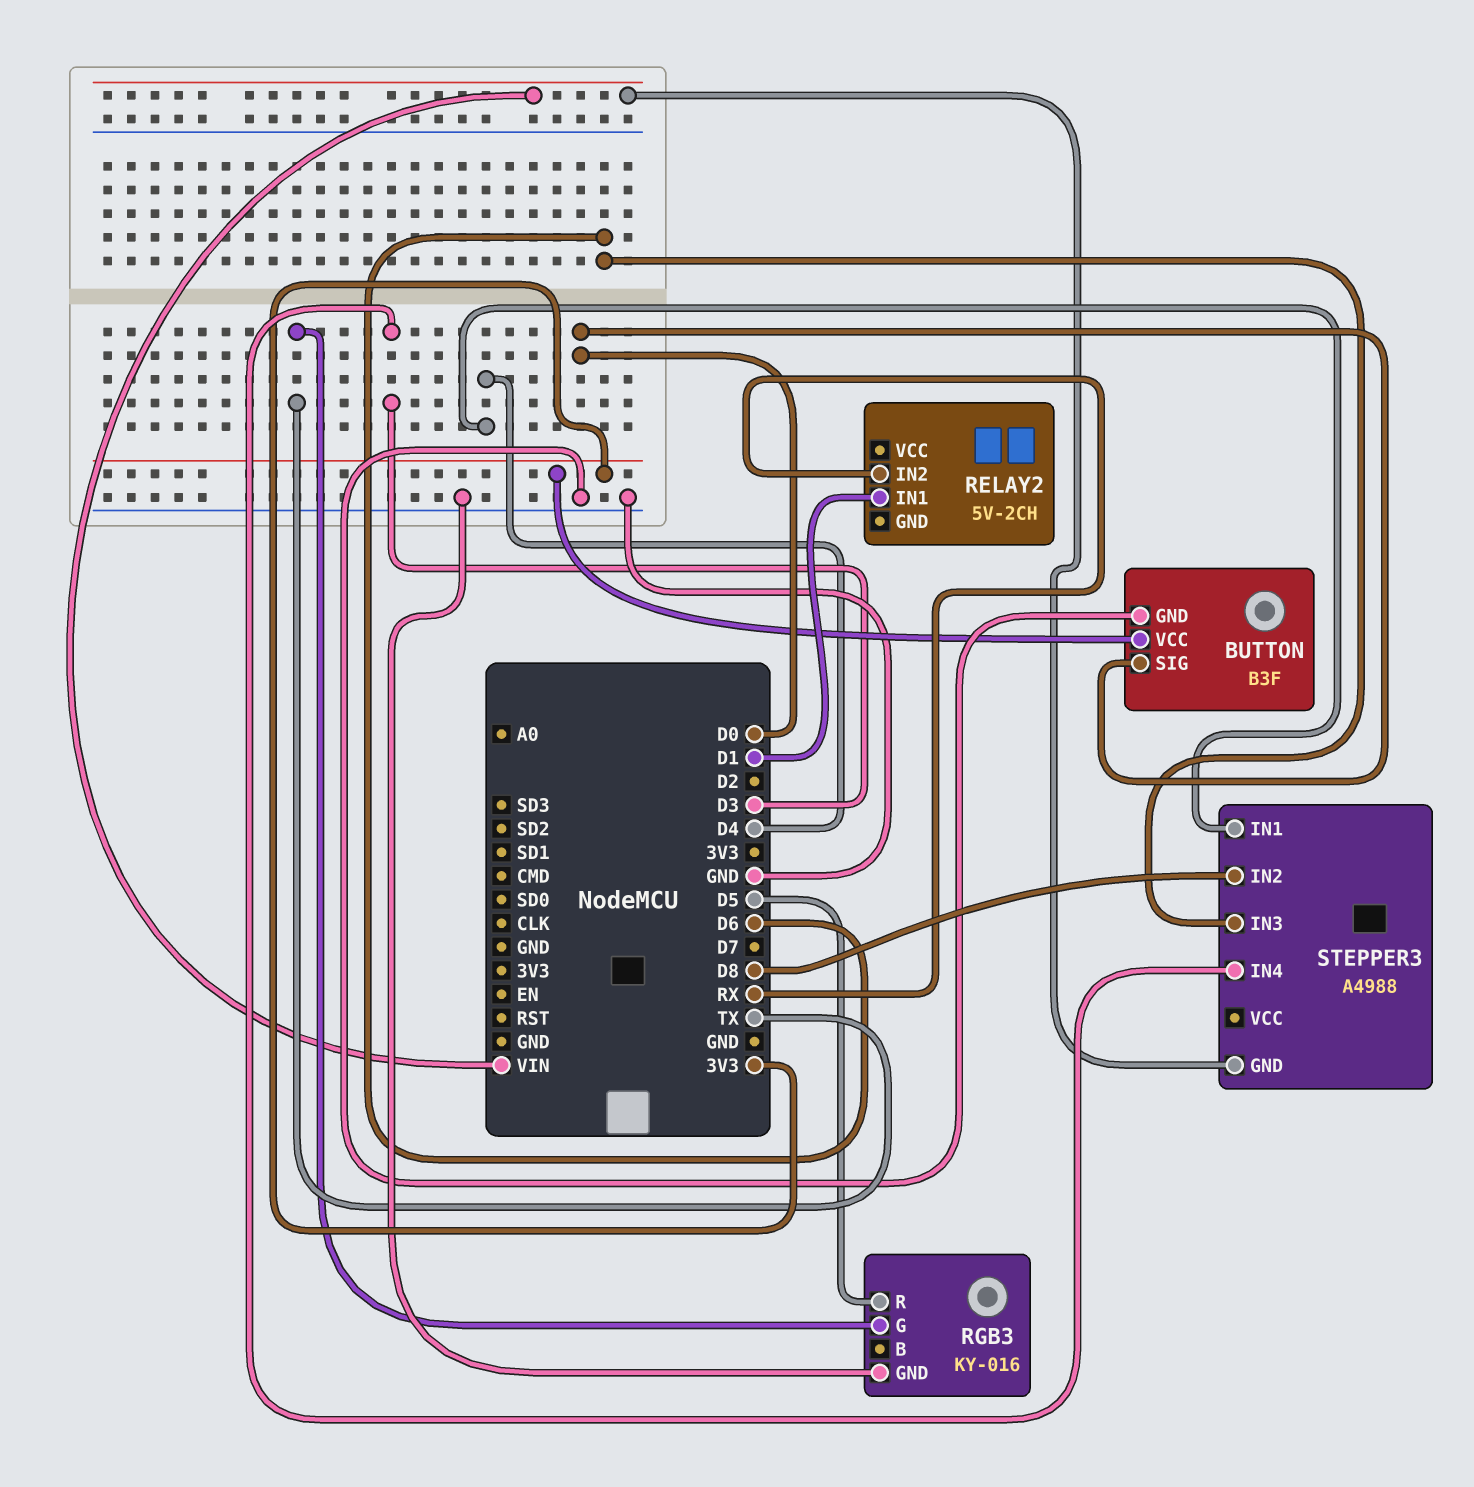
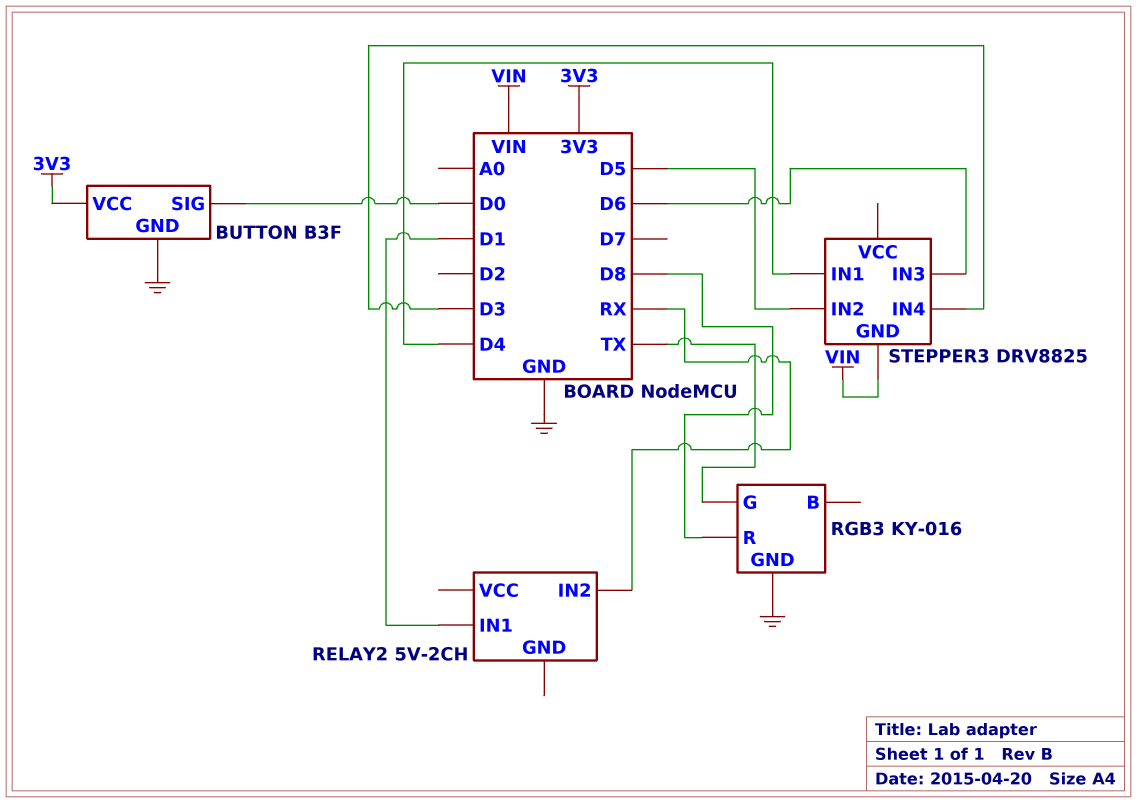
RGB3 pin R: D5 -> D8
STEPPER3: A4988 -> DRV8825
STEPPER3 pin IN2: D8 -> D5

